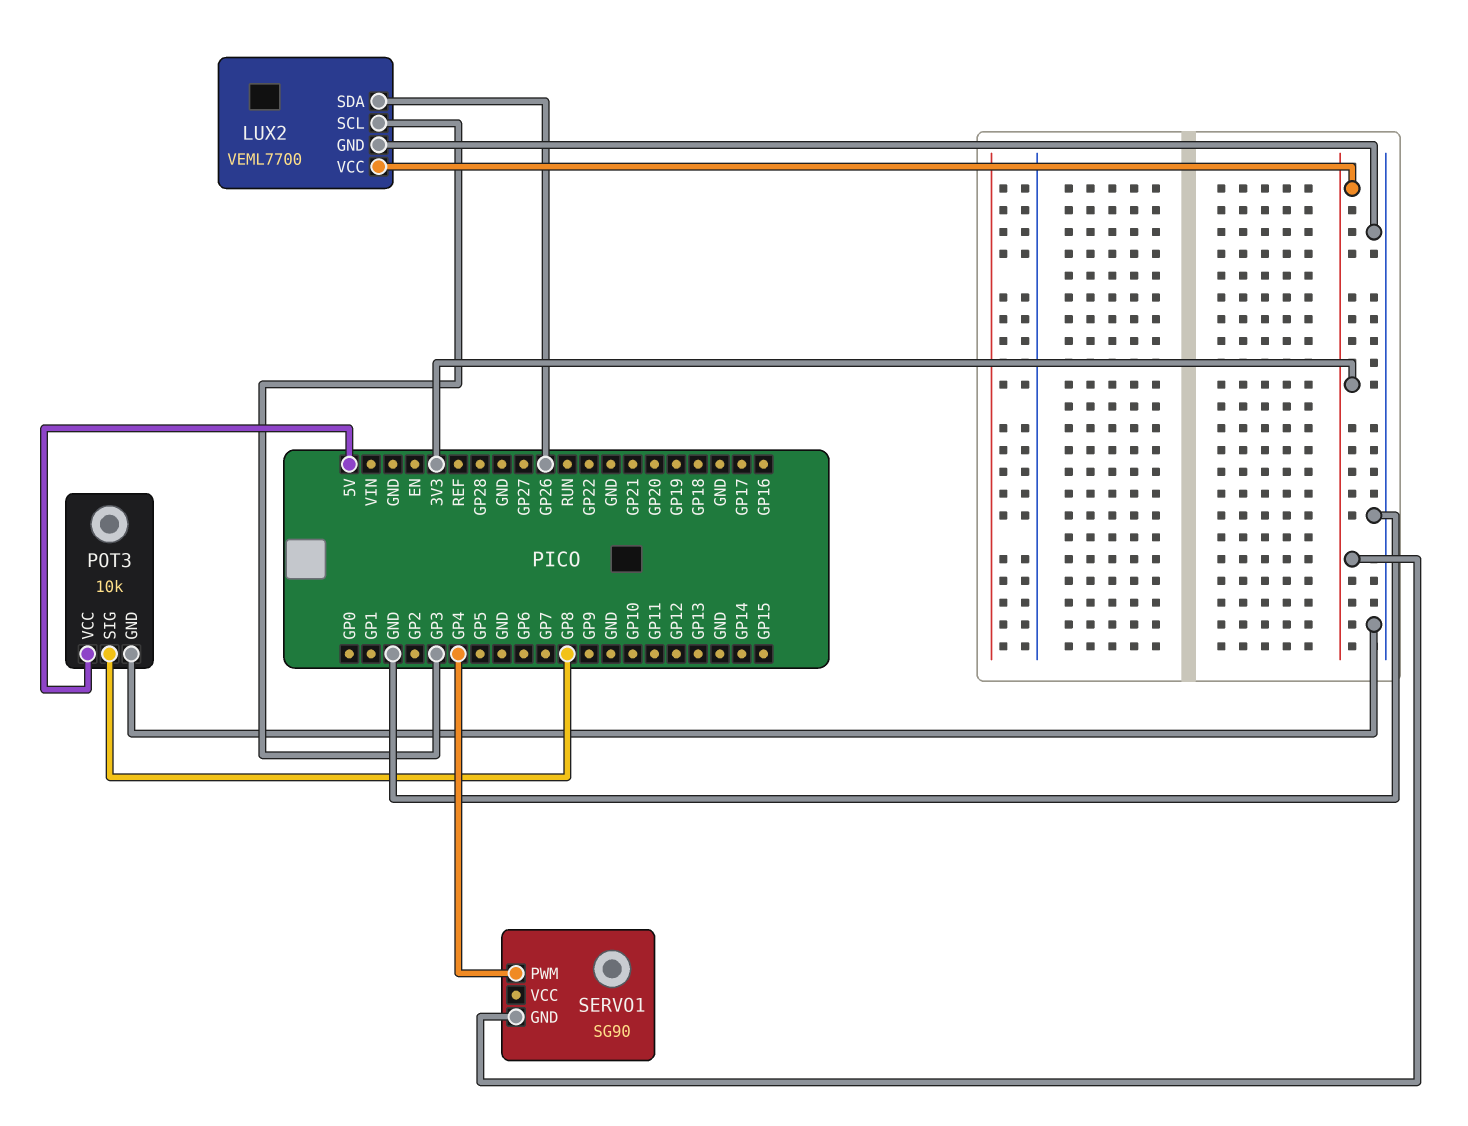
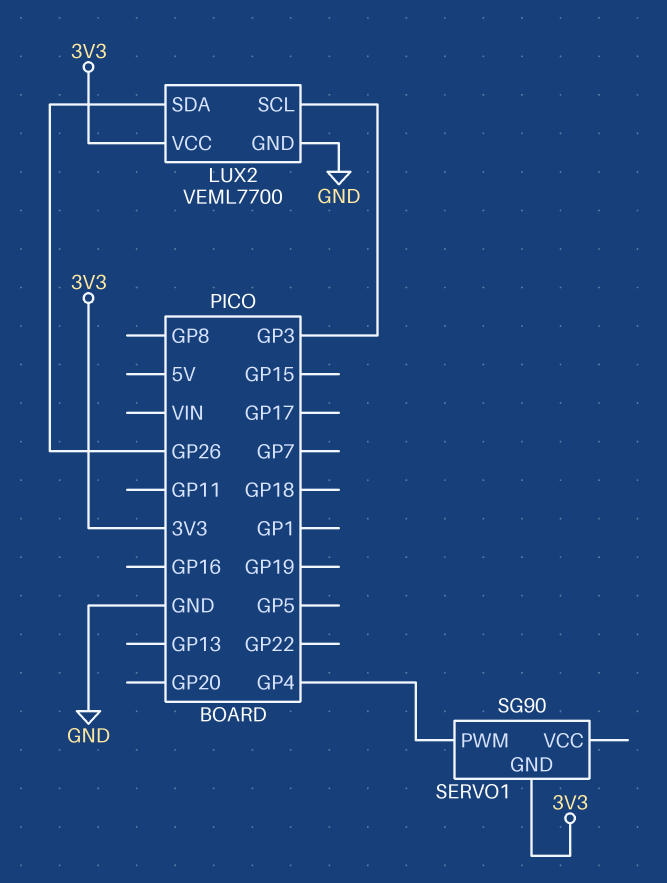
POT3: 10k -> none
POT3 pin GND: GND -> none
POT3 pin SIG: GP8 -> none
POT3 pin VCC: 5V -> none

